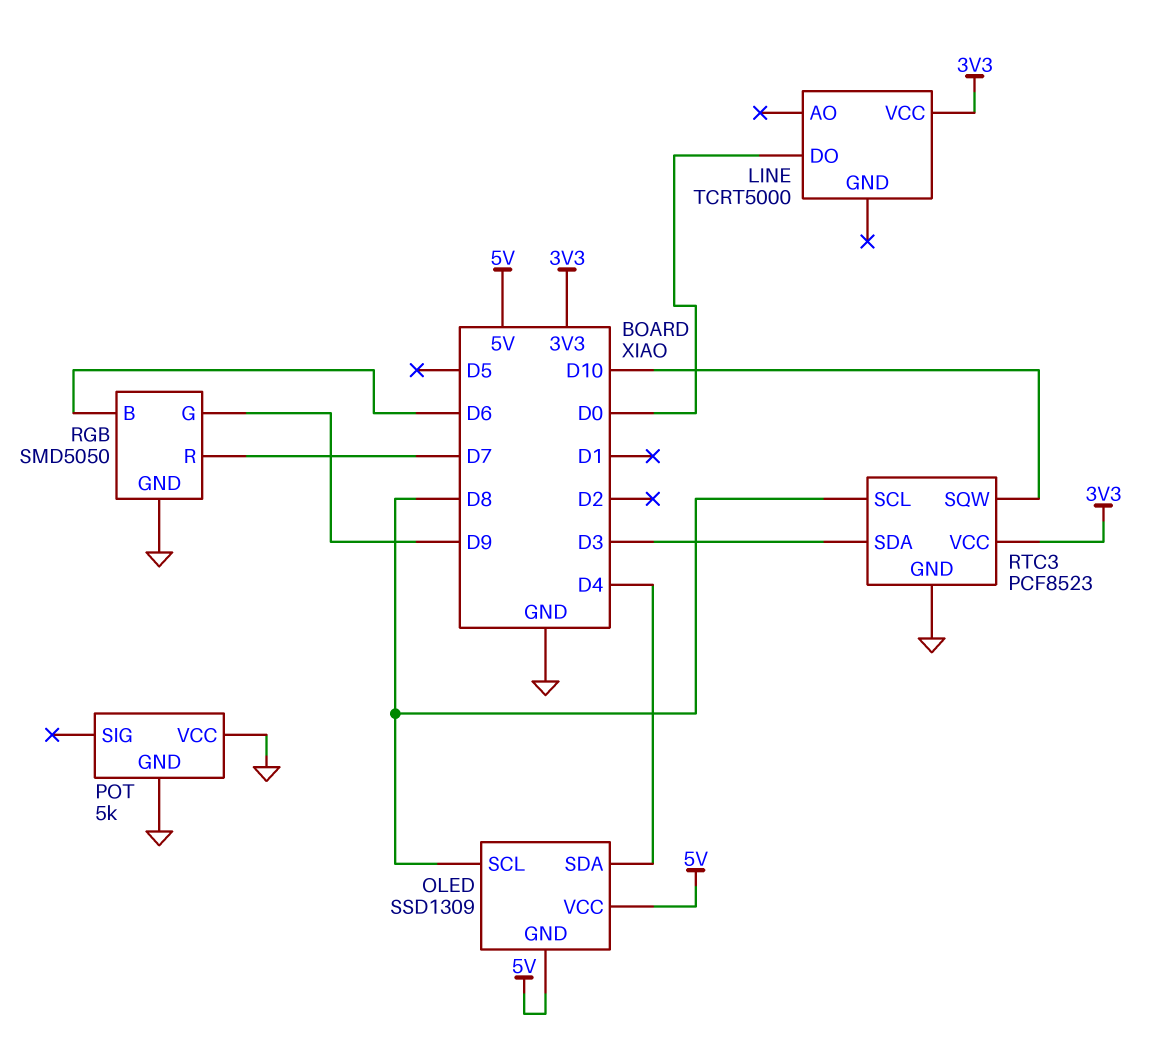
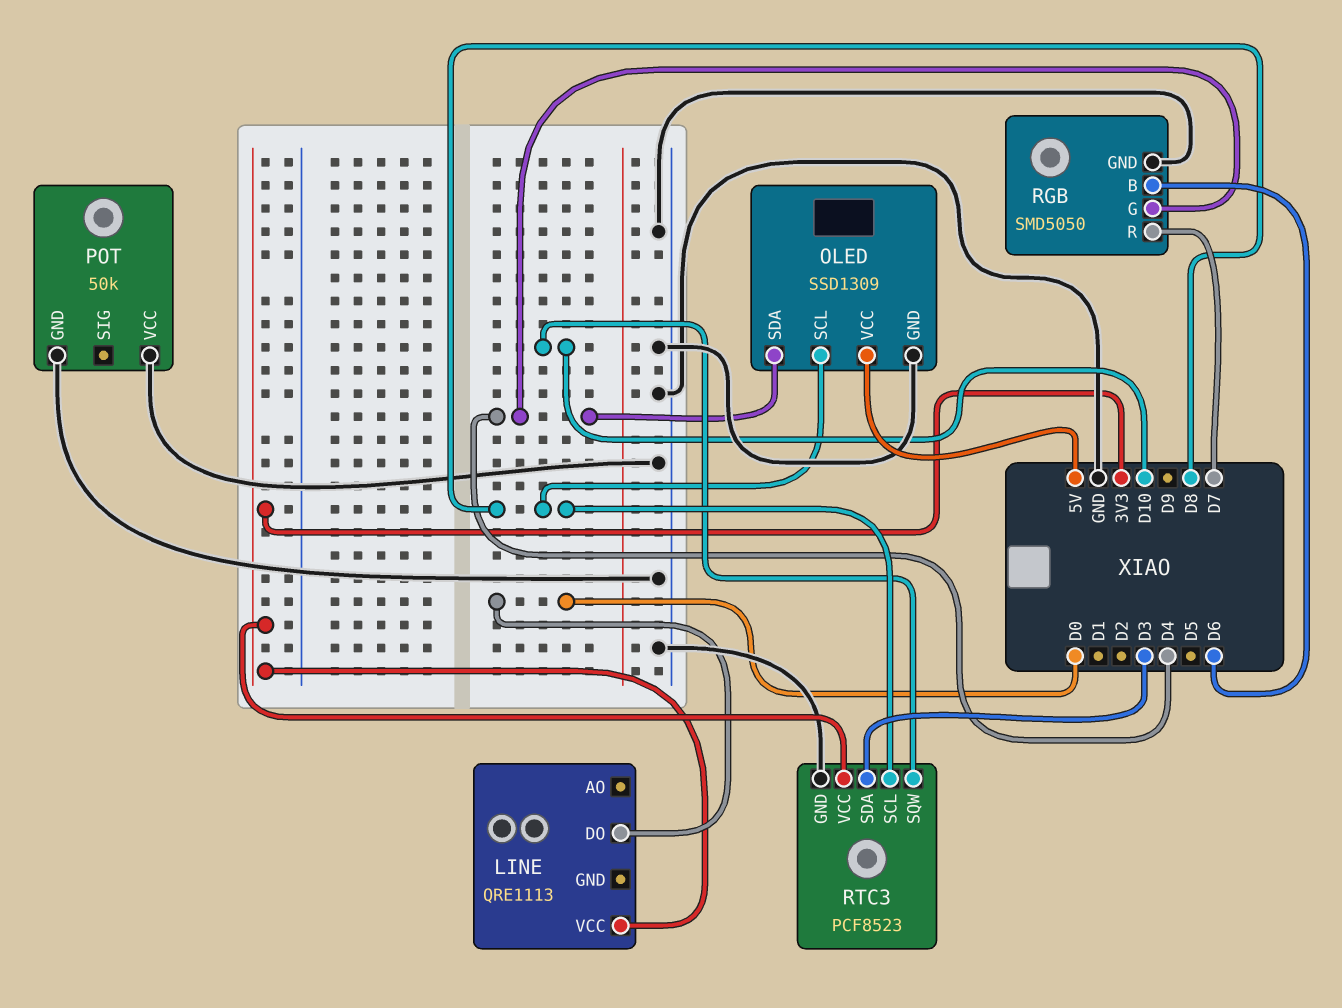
LINE: TCRT5000 -> QRE1113
OLED pin GND: 5V -> GND
POT: 5k -> 50k
RGB pin G: D9 -> D4

